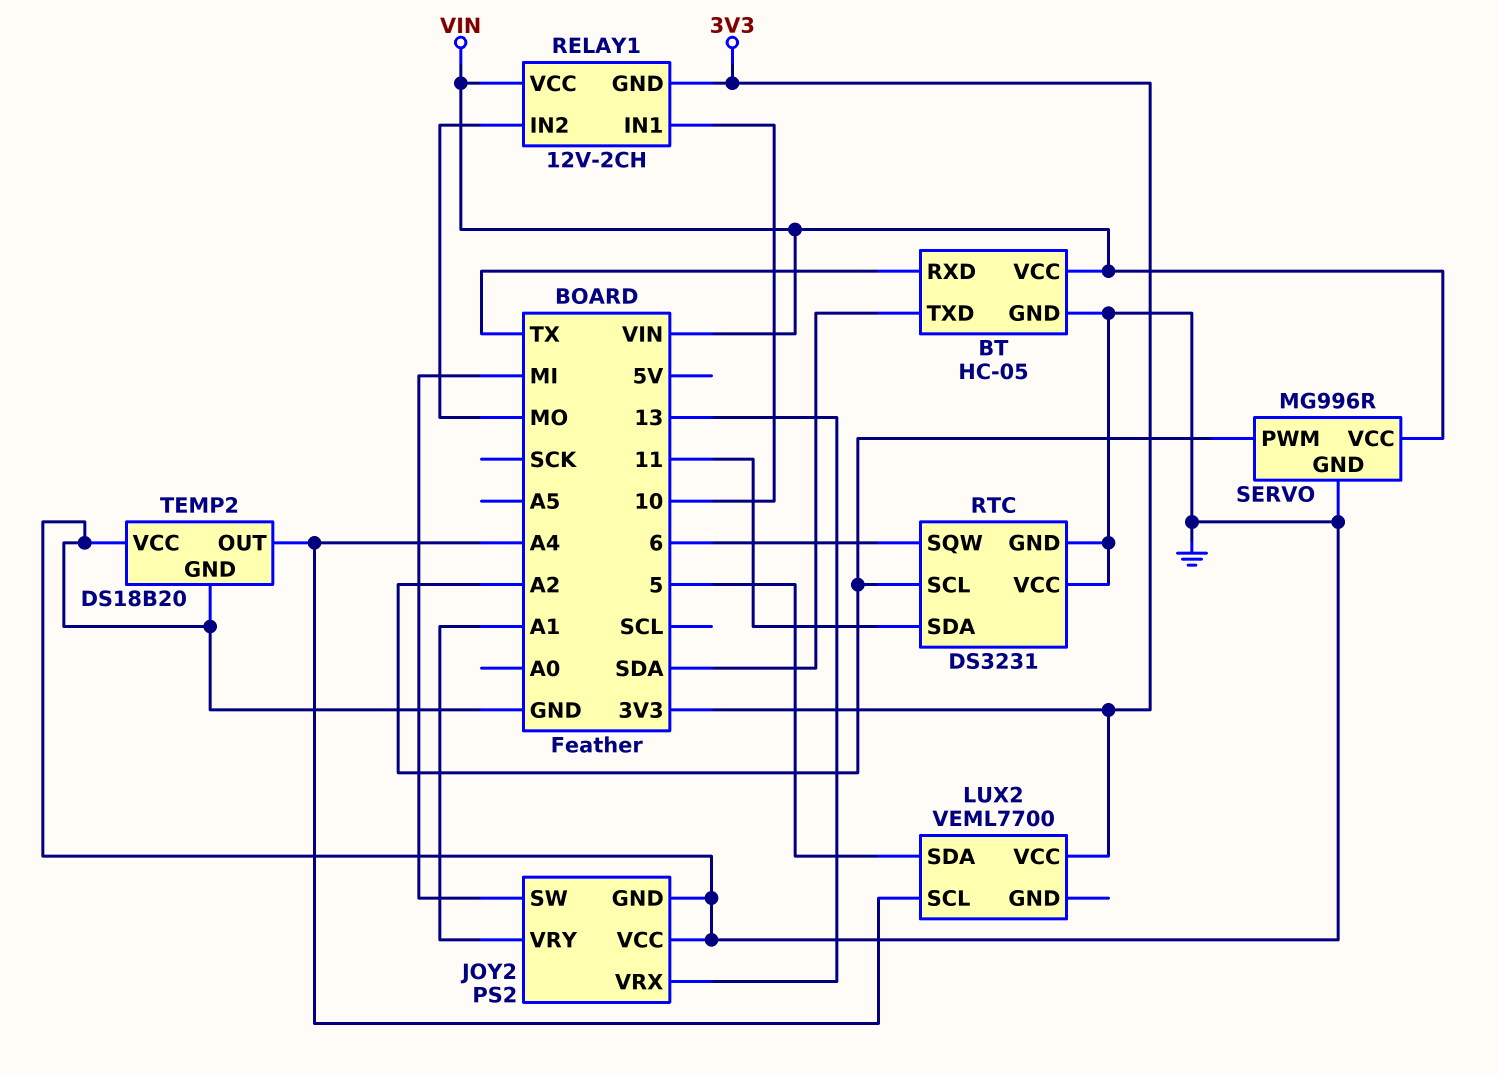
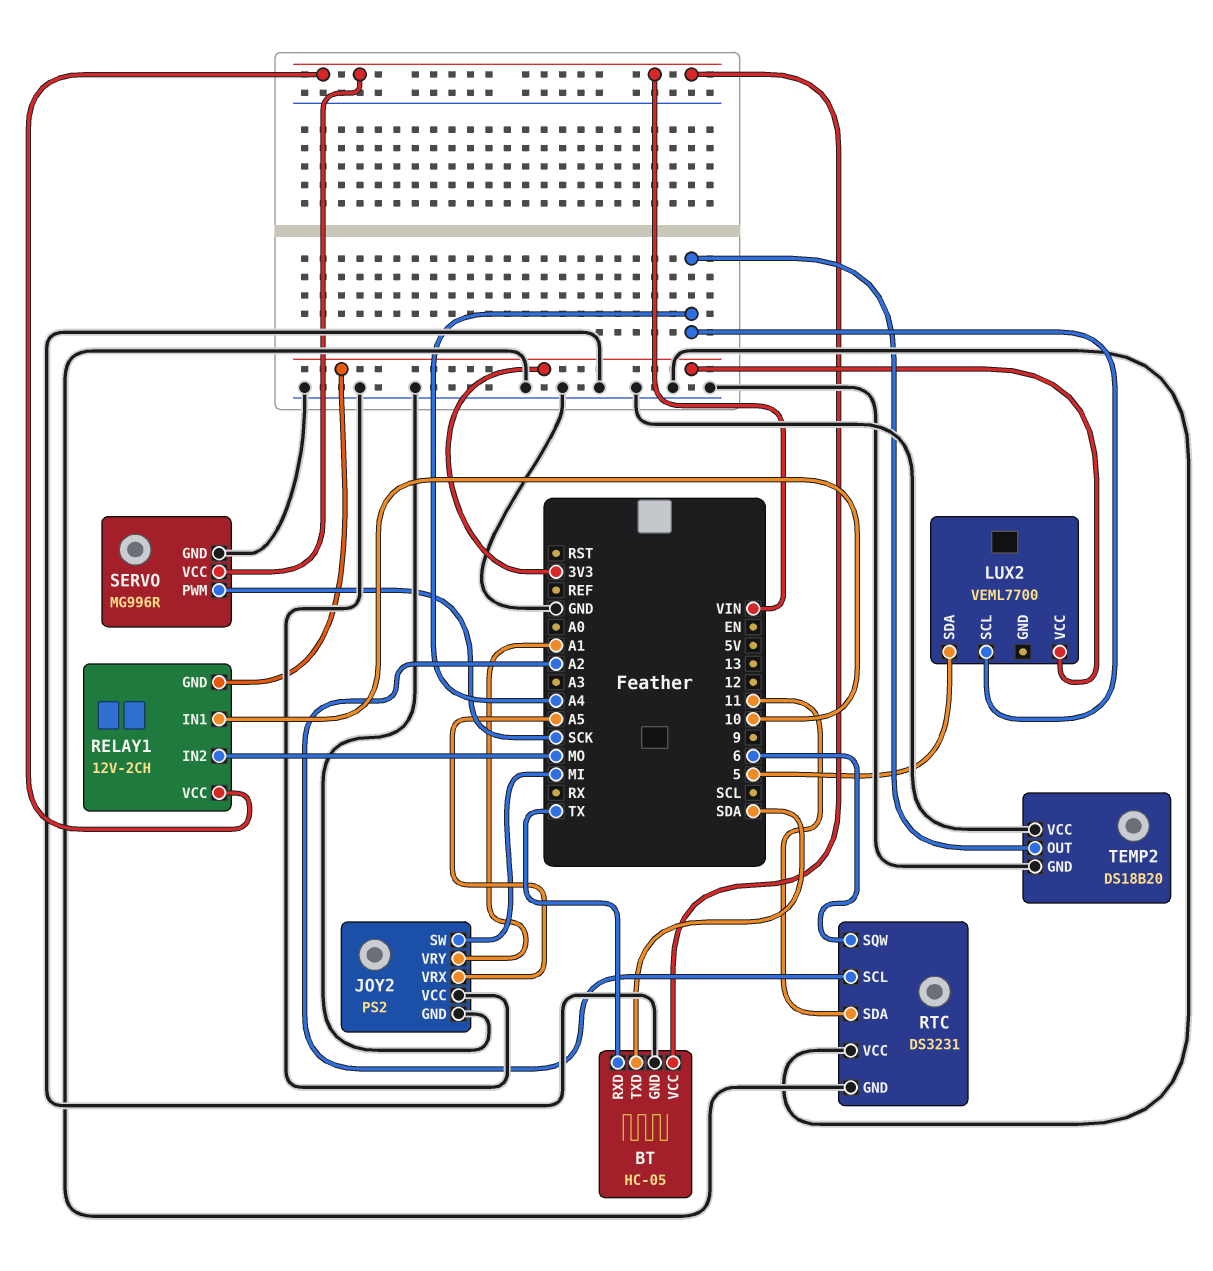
JOY2 pin VRX: 13 -> A5
SERVO pin PWM: A2 -> SCK

